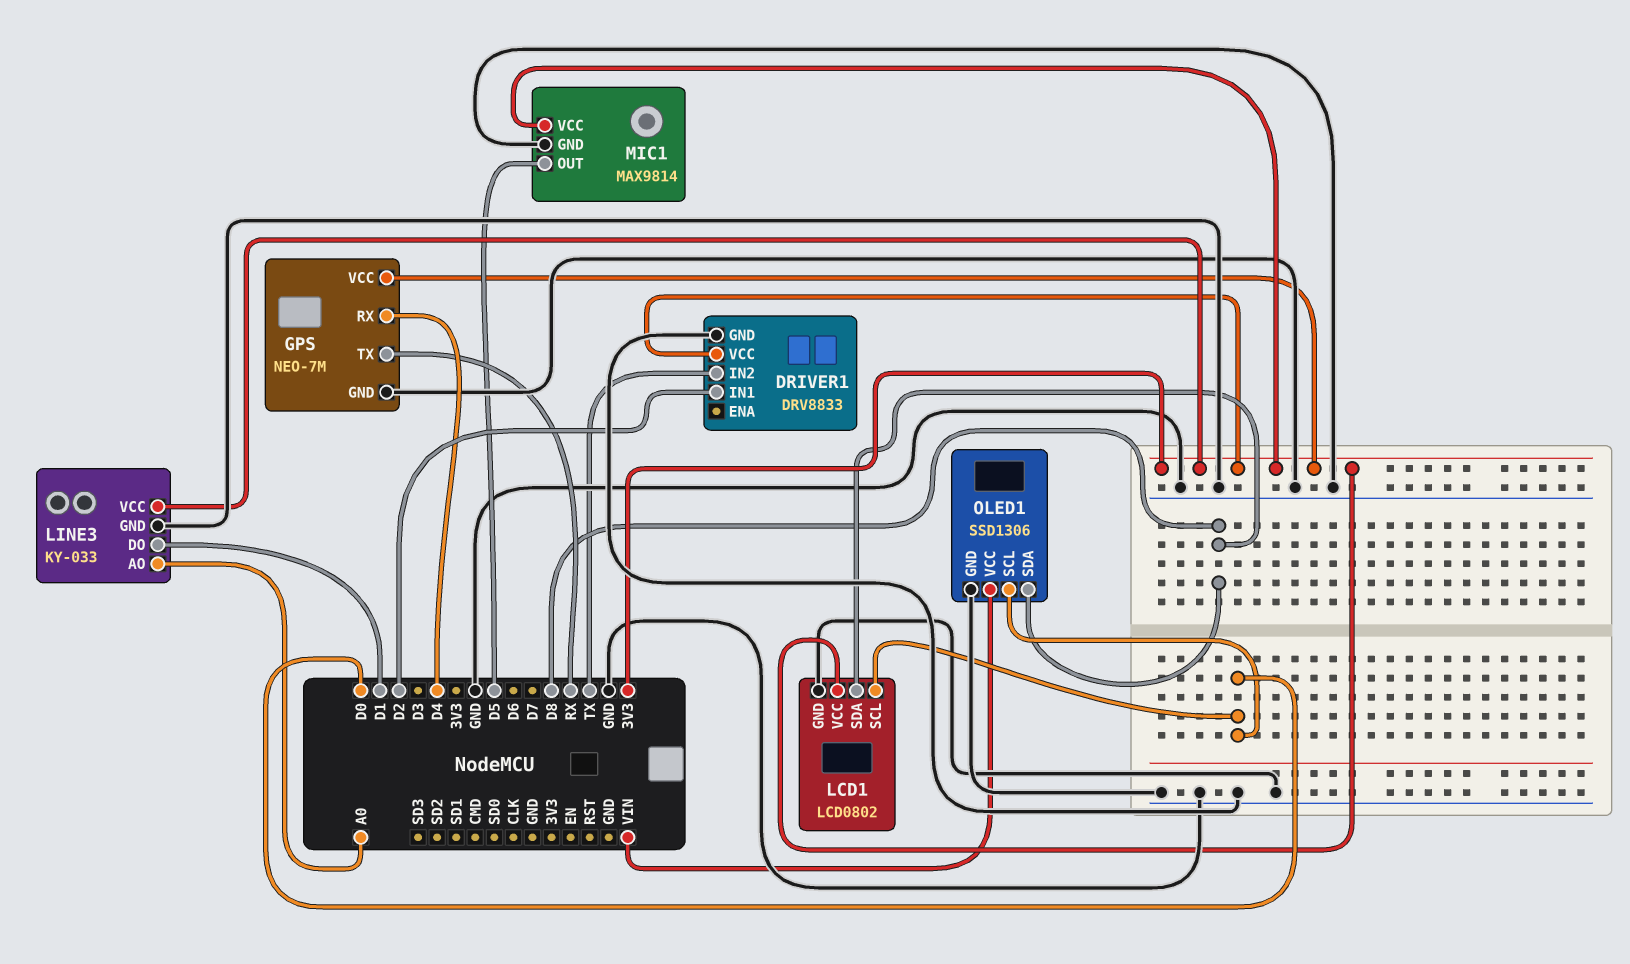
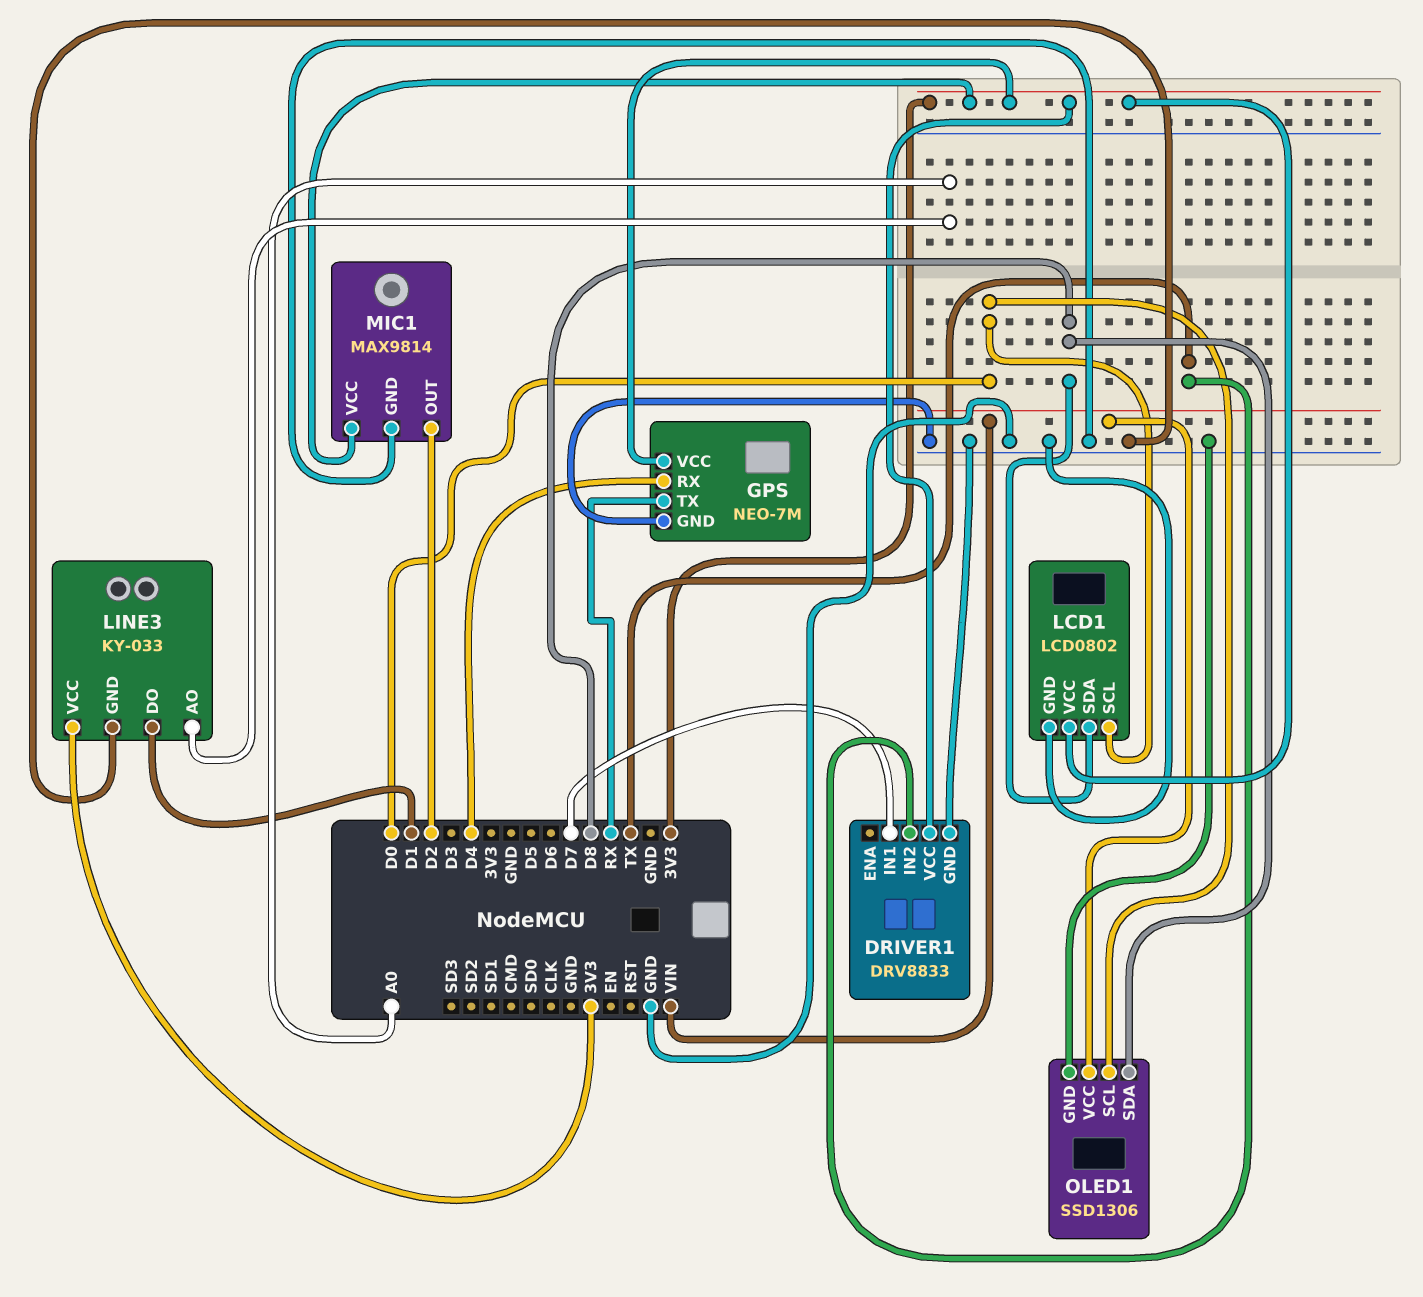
DRIVER1 pin IN1: D2 -> D7
MIC1 pin OUT: D5 -> D2

